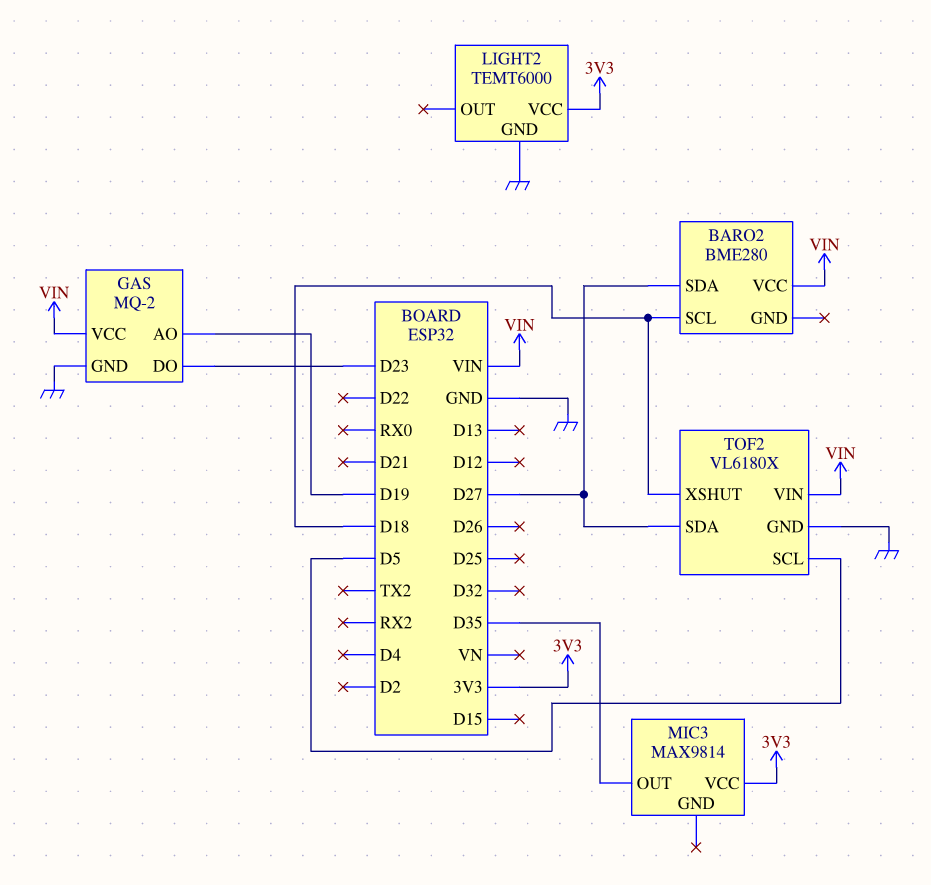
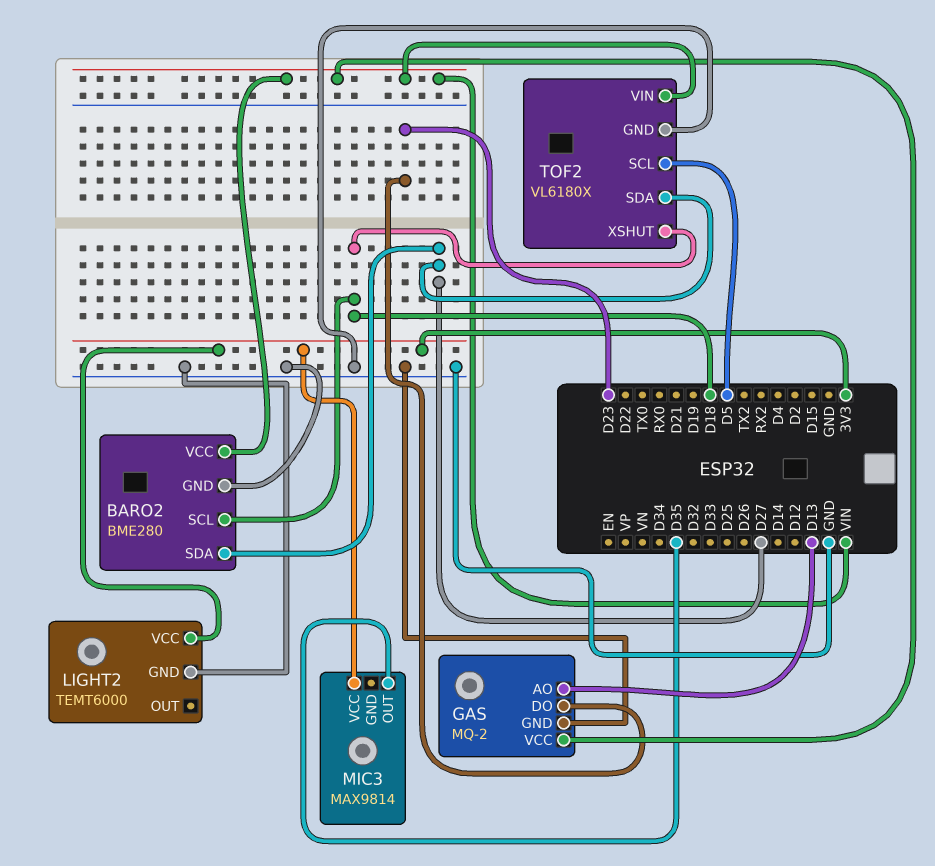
BARO2 pin GND: none -> GND
GAS pin AO: D19 -> D13

